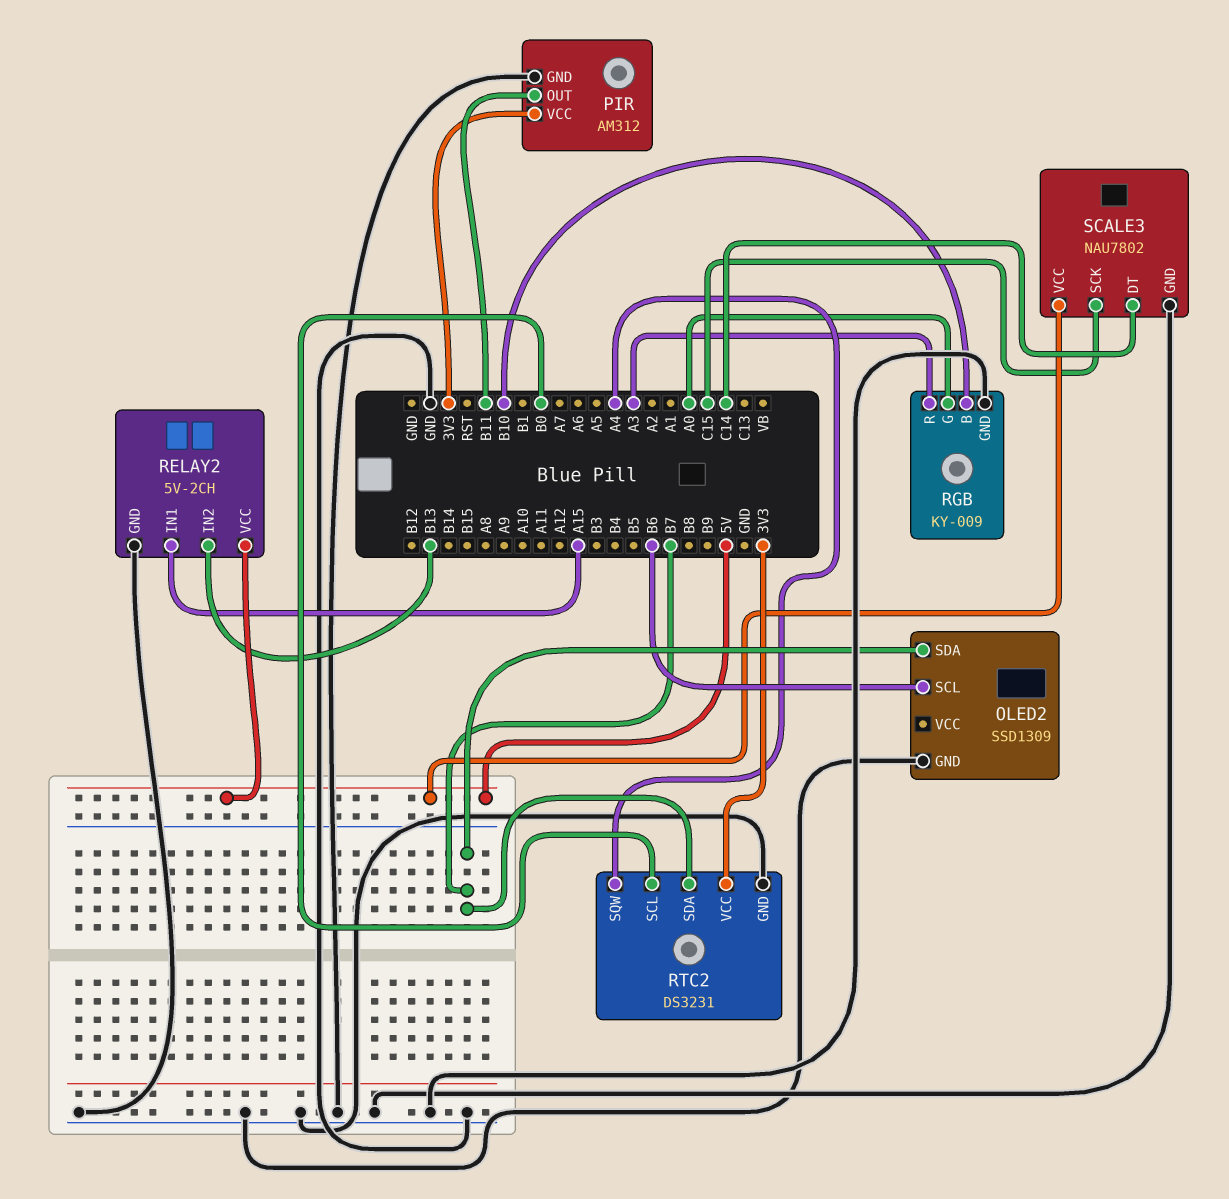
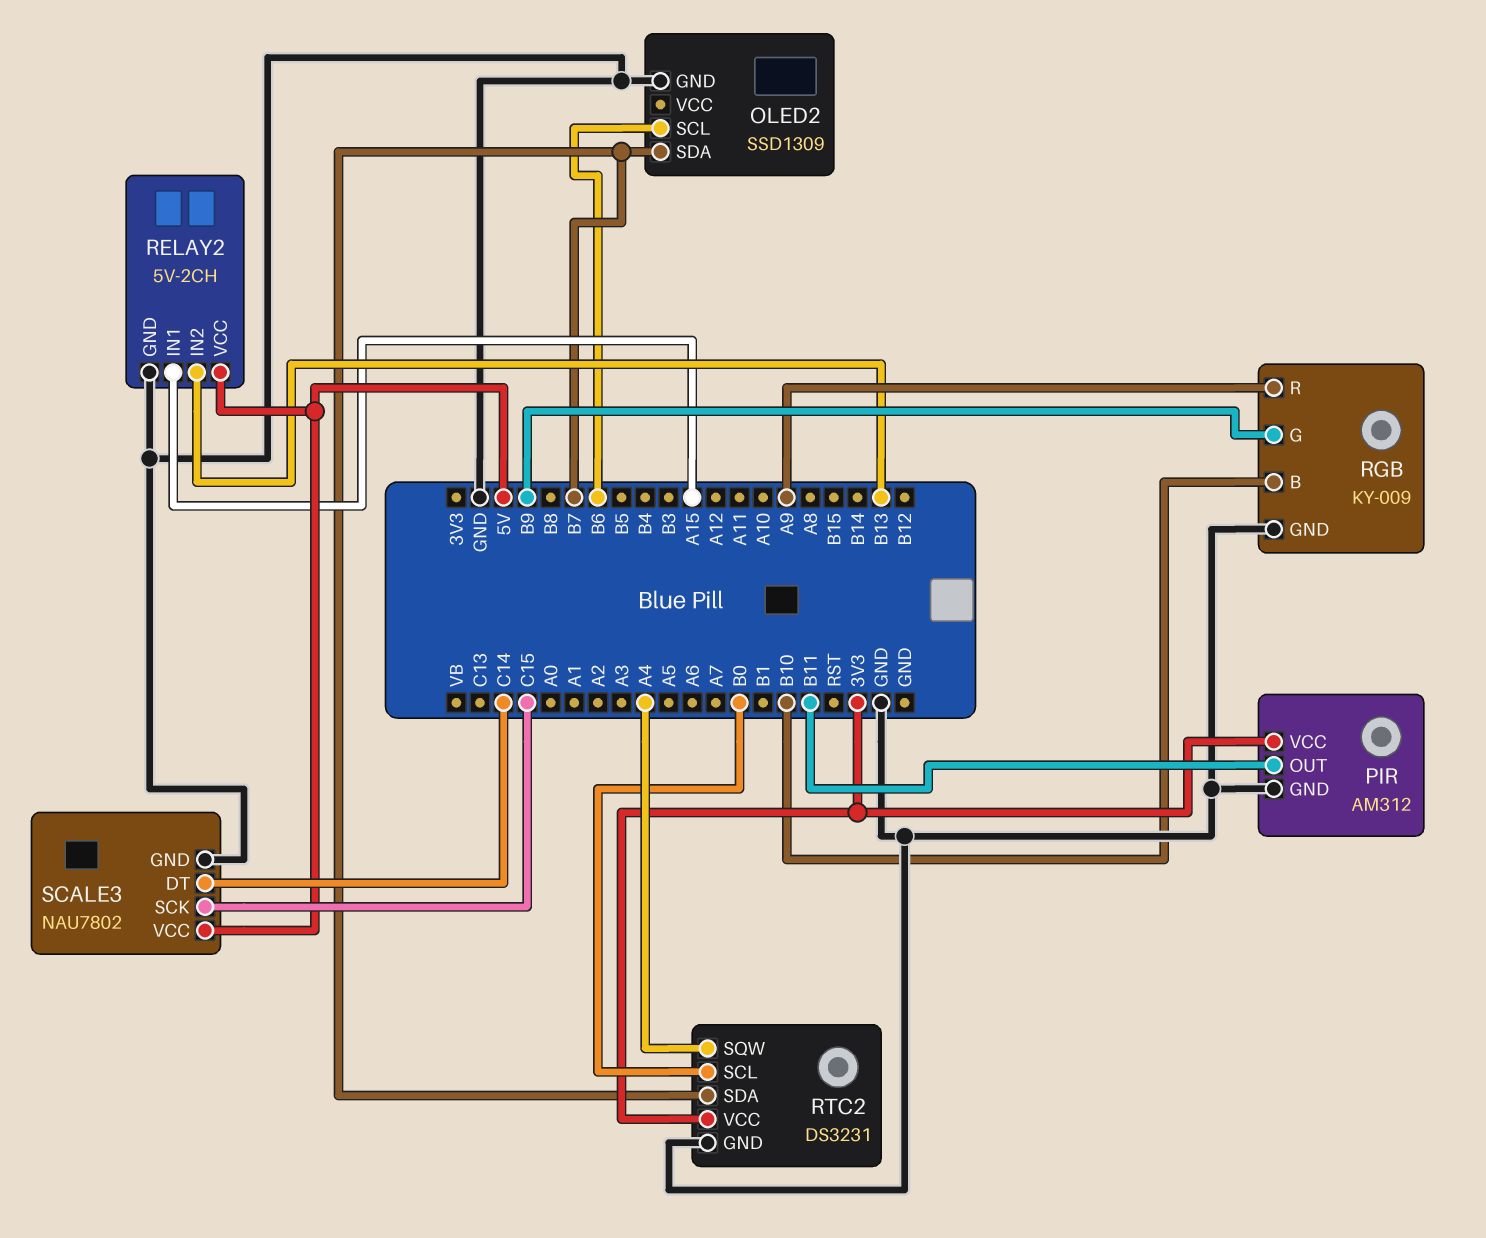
RGB pin G: A0 -> B9
RGB pin R: A3 -> A9

